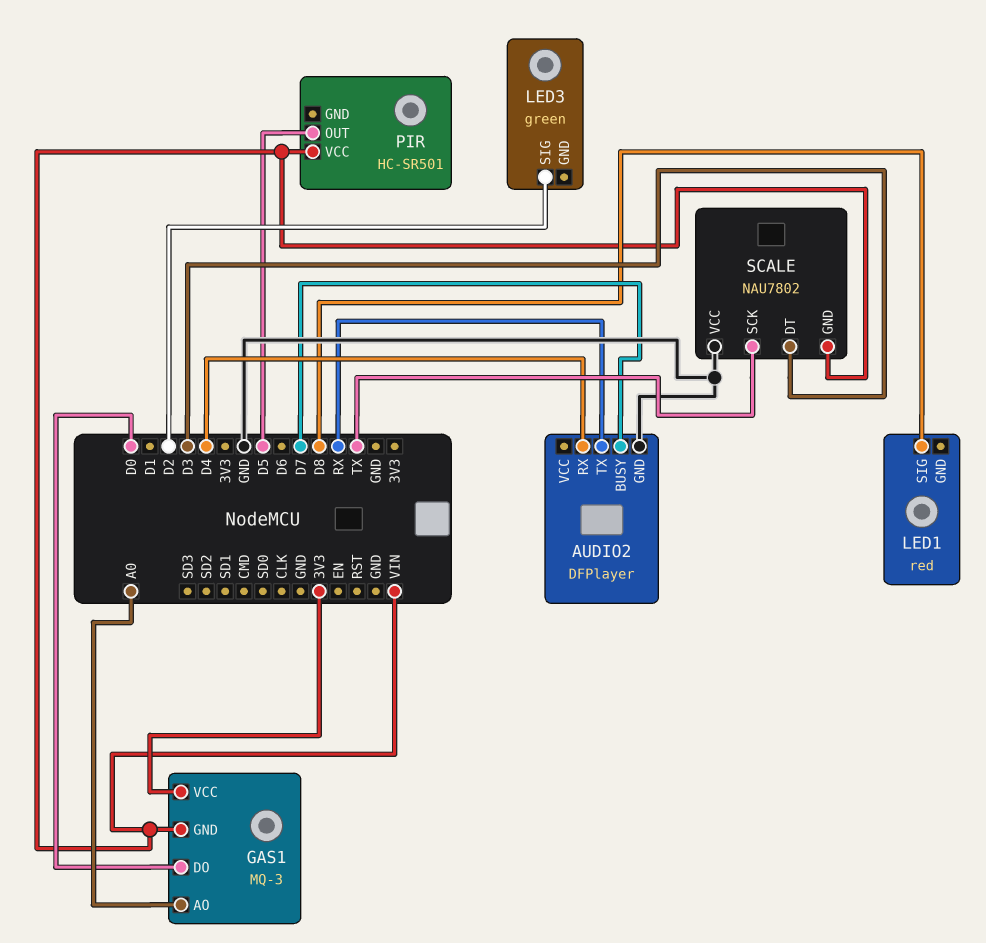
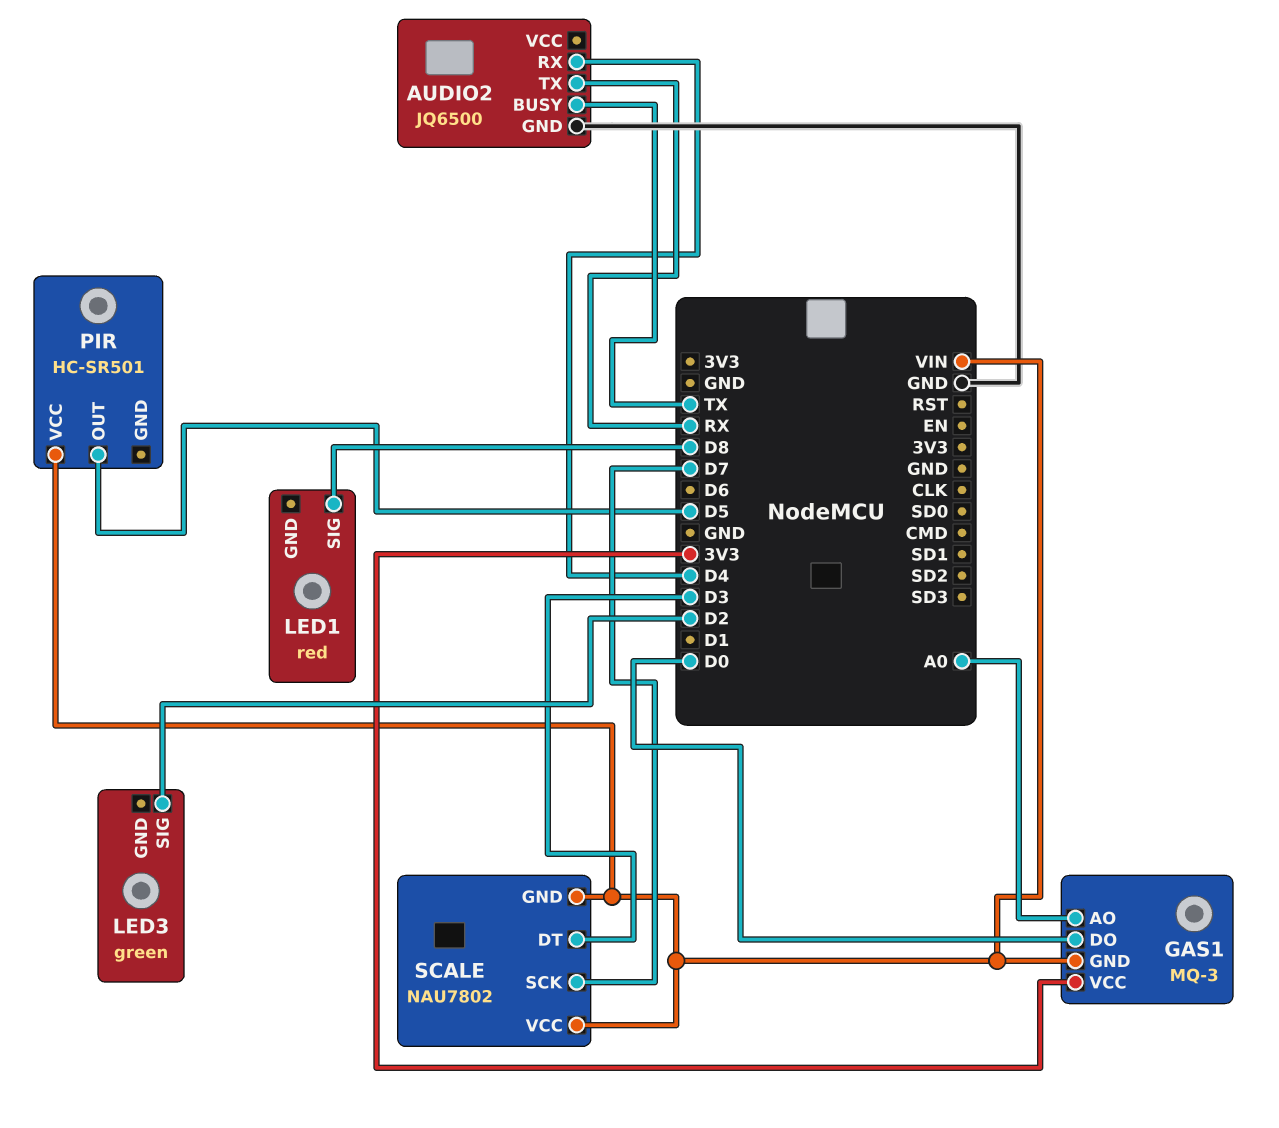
AUDIO2: DFPlayer -> JQ6500
AUDIO2 pin BUSY: D7 -> TX
SCALE pin SCK: TX -> D7
SCALE pin VCC: GND -> VIN

